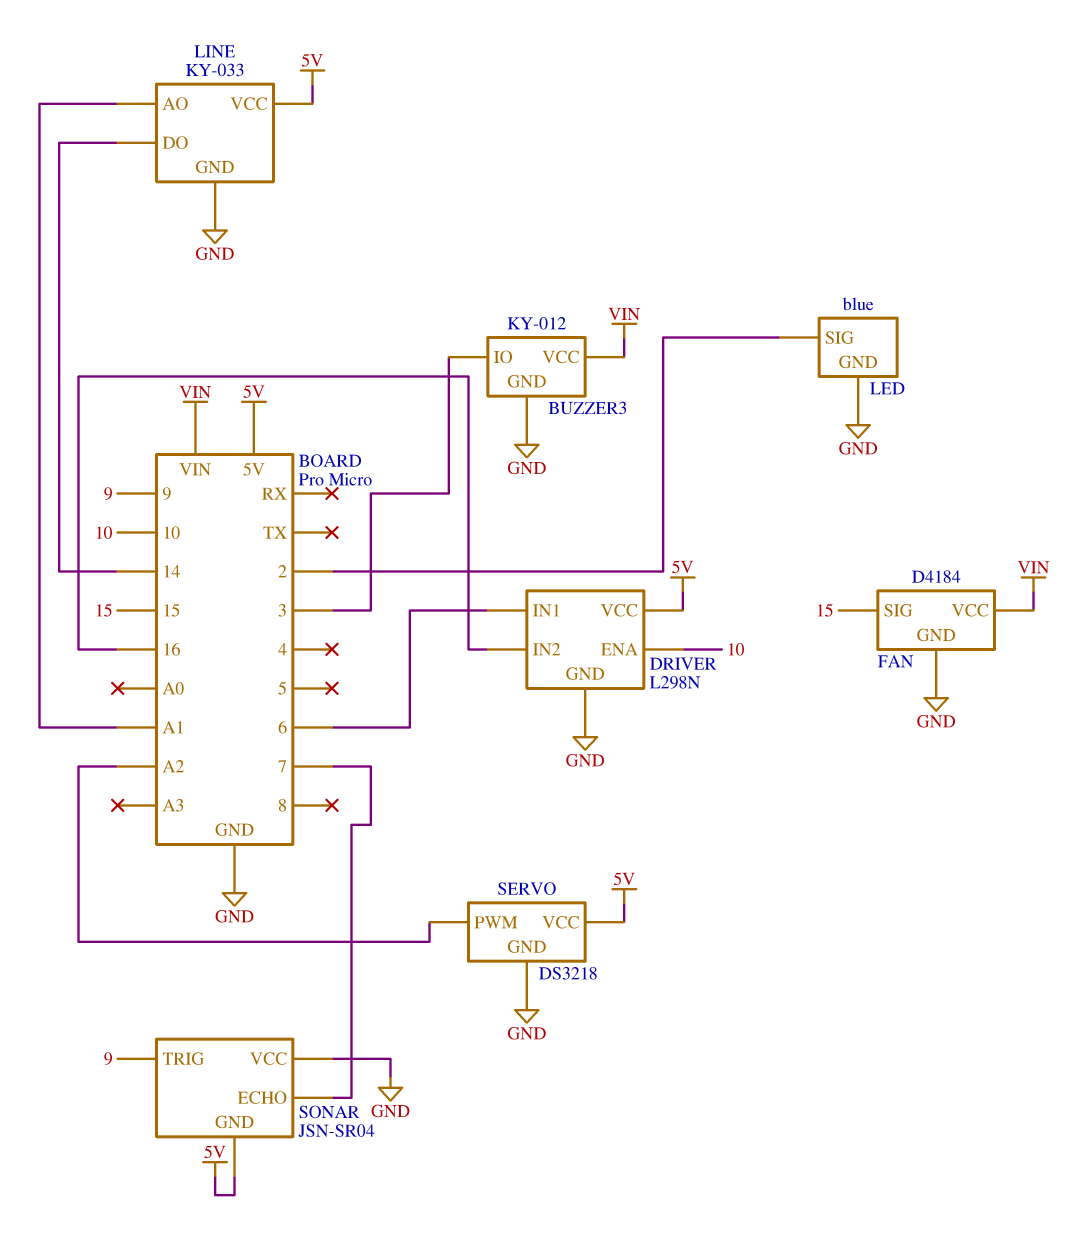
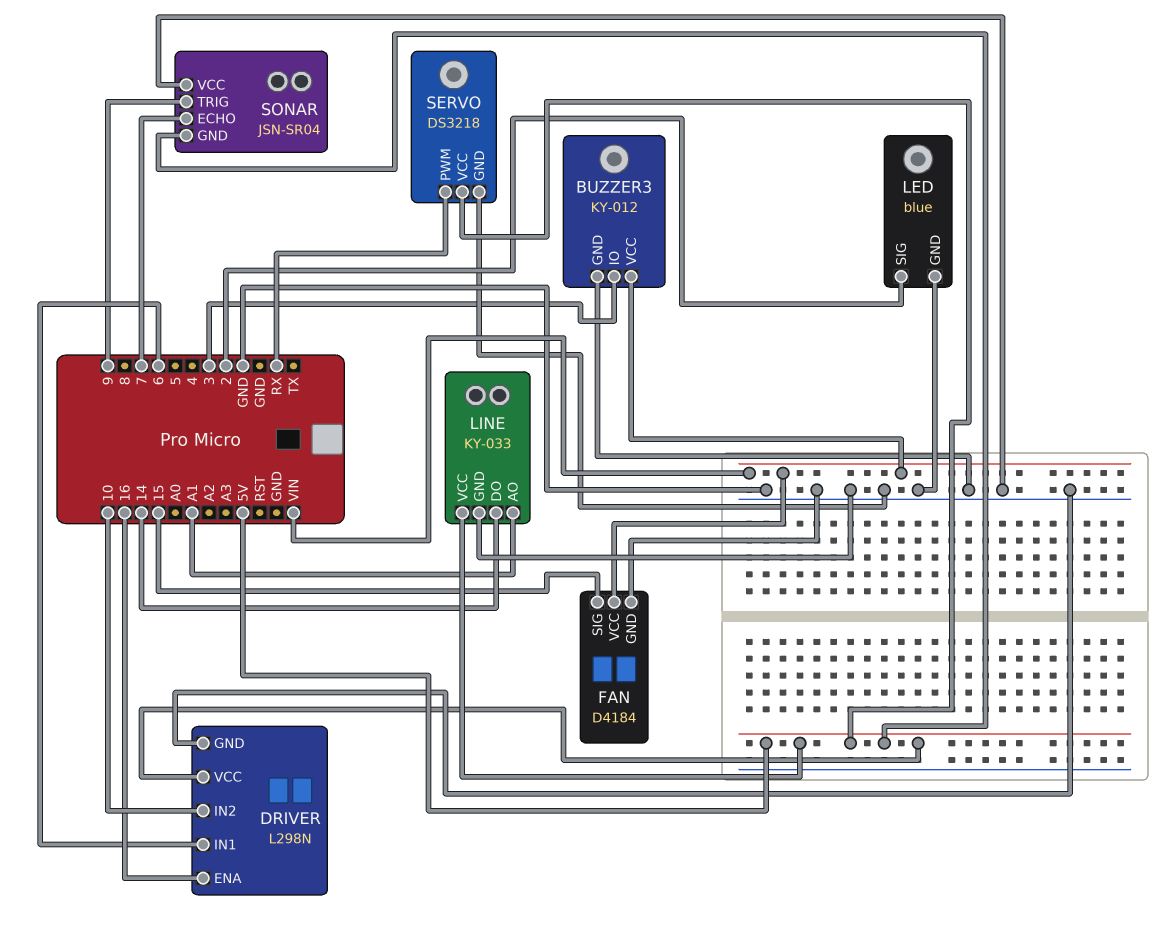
DRIVER pin ENA: 10 -> 16
DRIVER pin IN2: 16 -> 10
SERVO pin PWM: A2 -> RX

